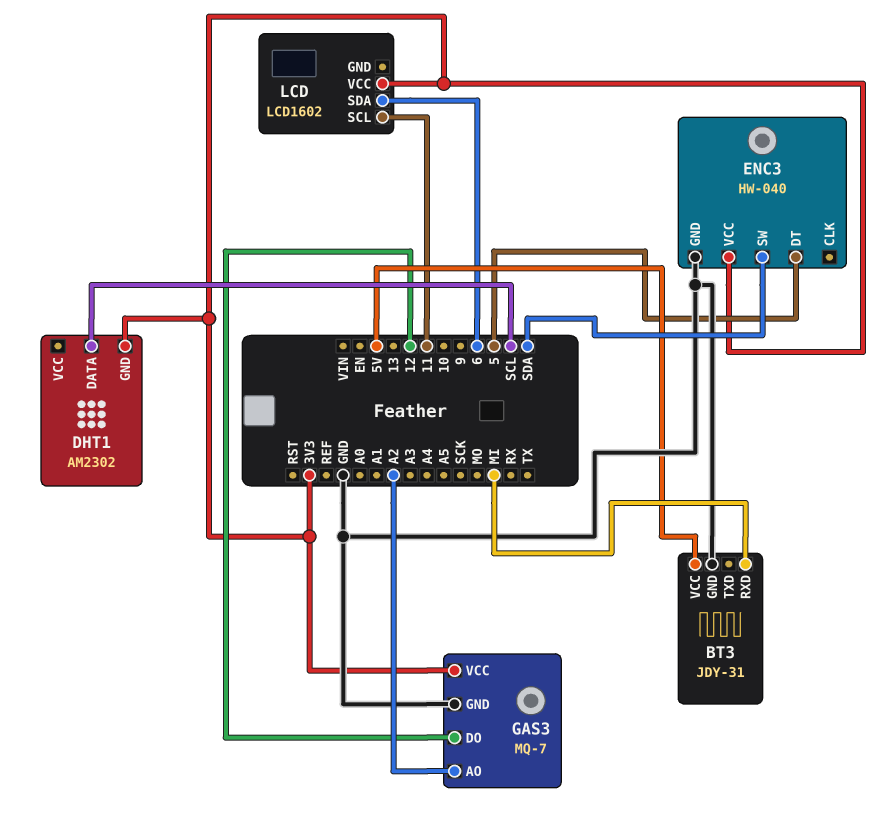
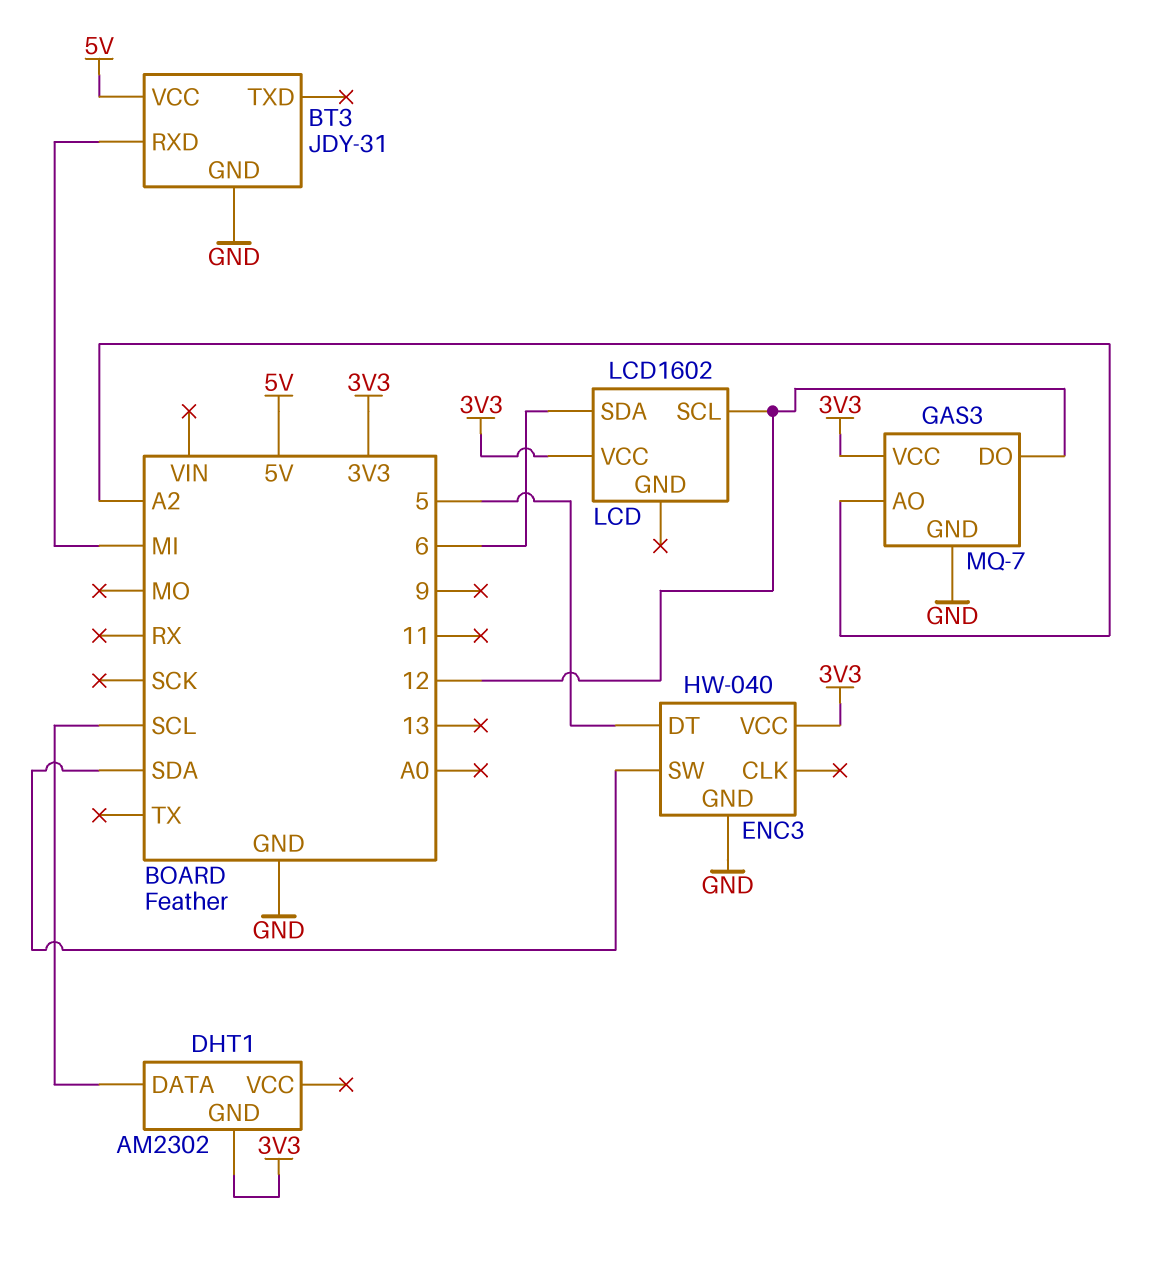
LCD pin SCL: 11 -> 12

